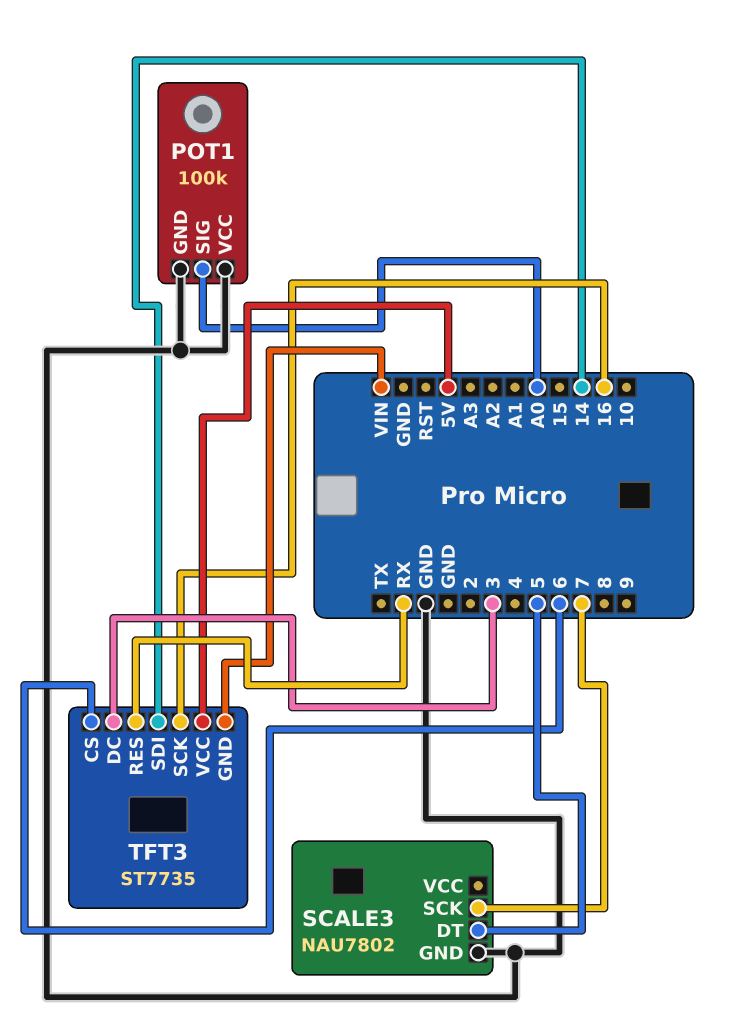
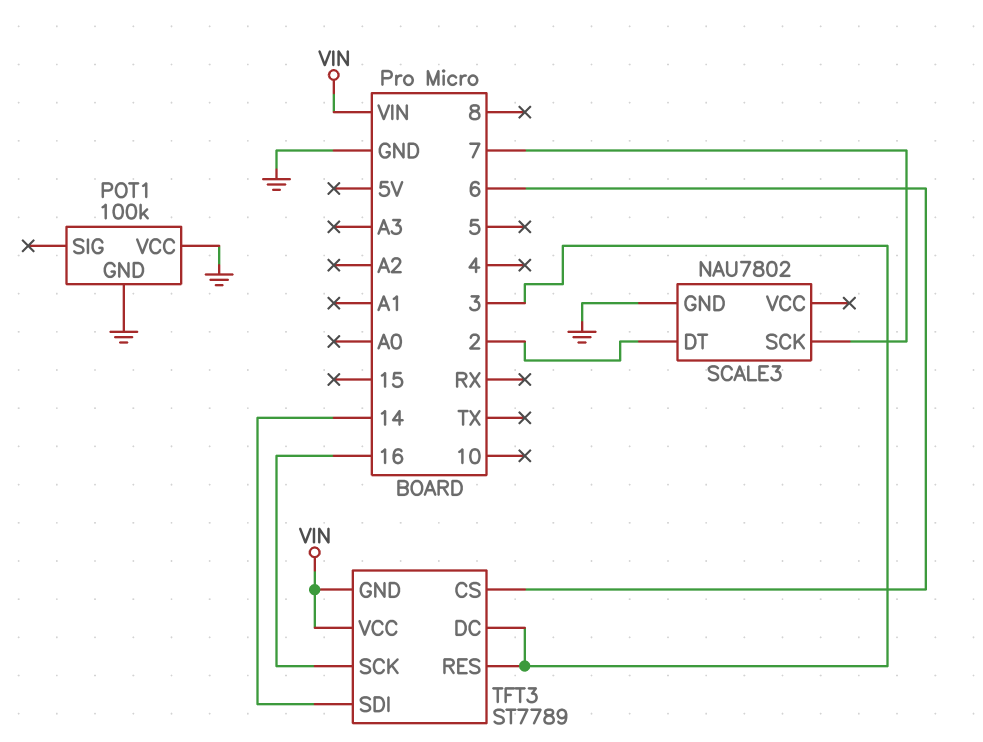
POT1 pin SIG: A0 -> none
SCALE3 pin DT: 5 -> 2
TFT3: ST7735 -> ST7789
TFT3 pin RES: RX -> 3
TFT3 pin VCC: 5V -> VIN

